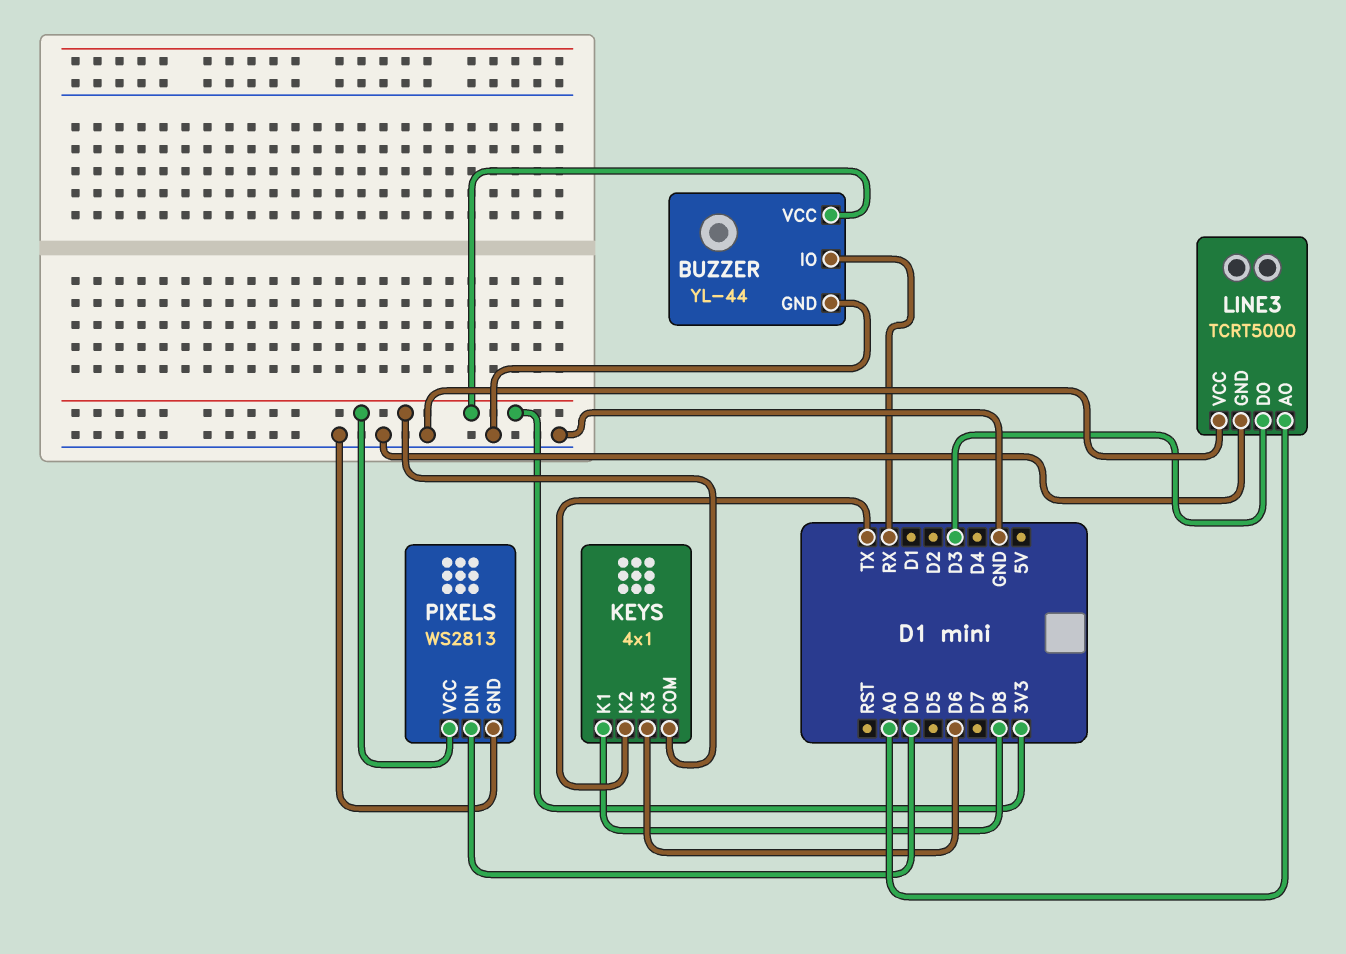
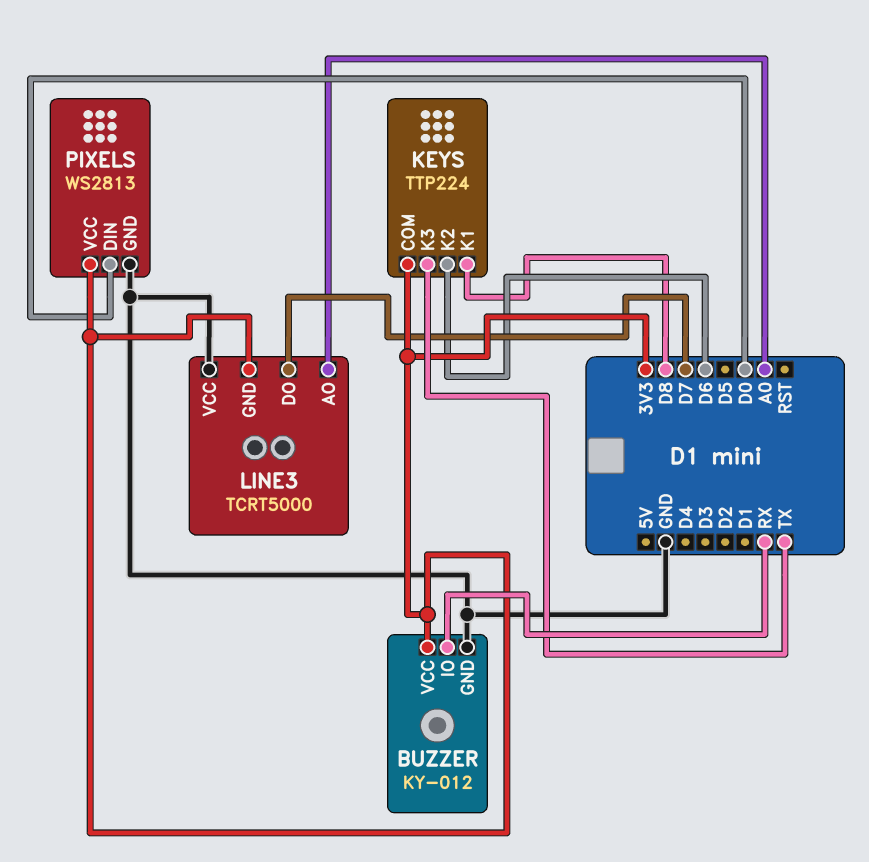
BUZZER: YL-44 -> KY-012
KEYS: 4x1 -> TTP224
KEYS pin K2: TX -> D6
KEYS pin K3: D6 -> TX
LINE3 pin DO: D3 -> D7
LINE3 pin GND: GND -> 3V3

